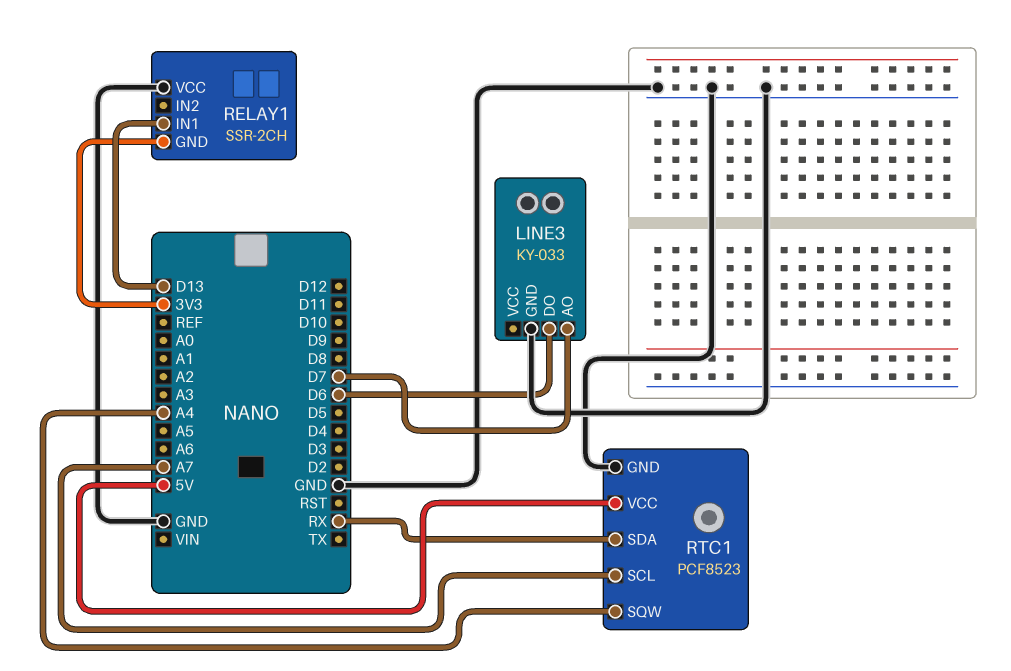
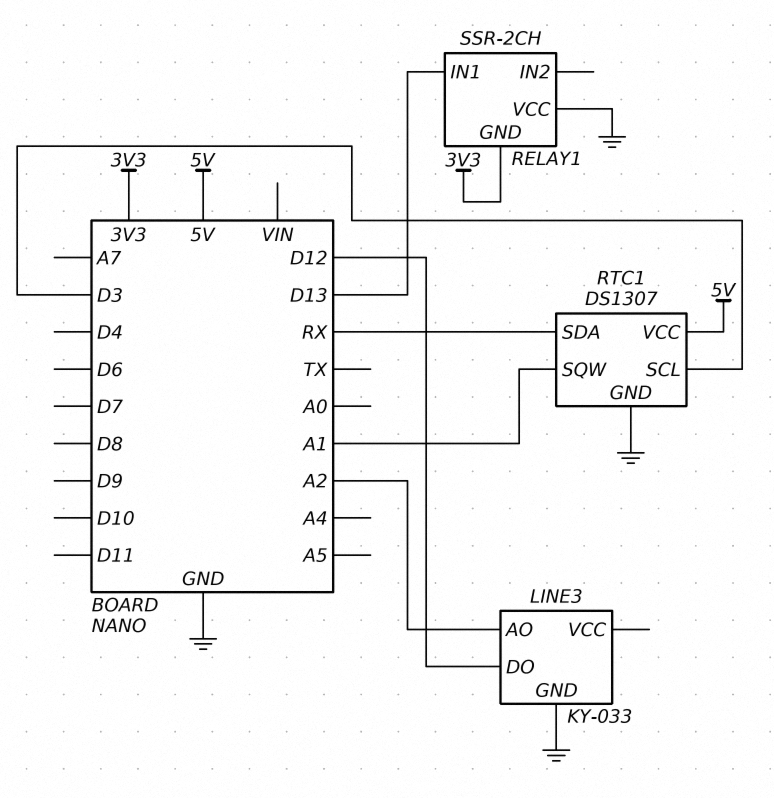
LINE3 pin AO: D7 -> A2
LINE3 pin DO: D6 -> D12
RTC1: PCF8523 -> DS1307
RTC1 pin SCL: A7 -> D3
RTC1 pin SQW: A4 -> A1

